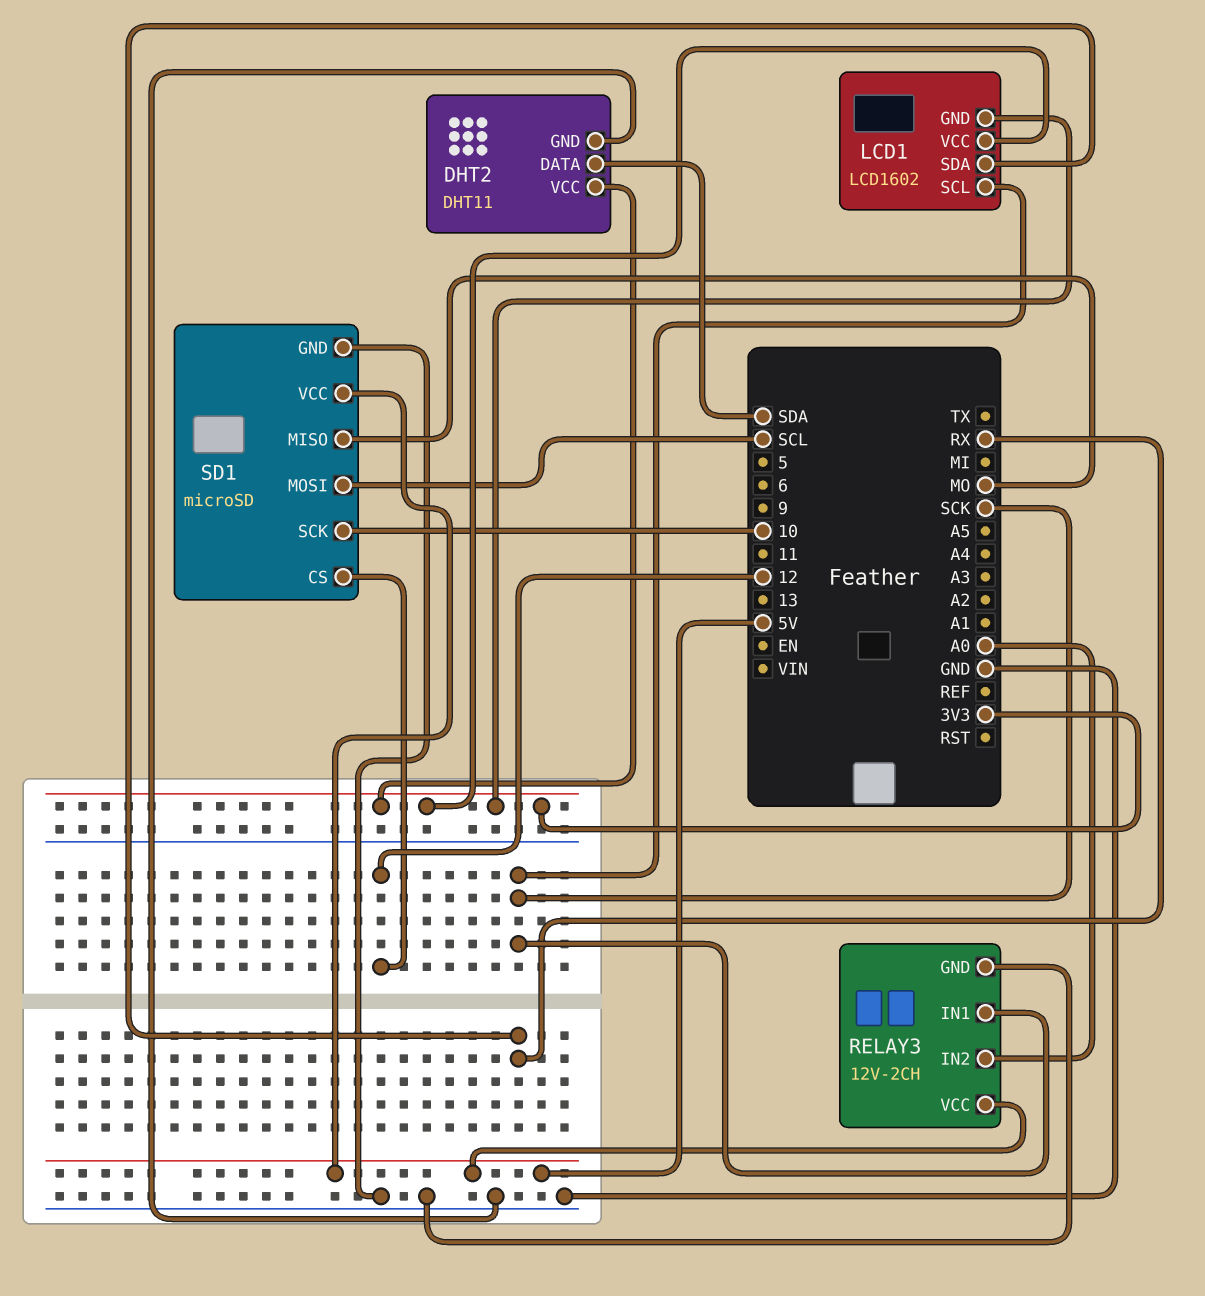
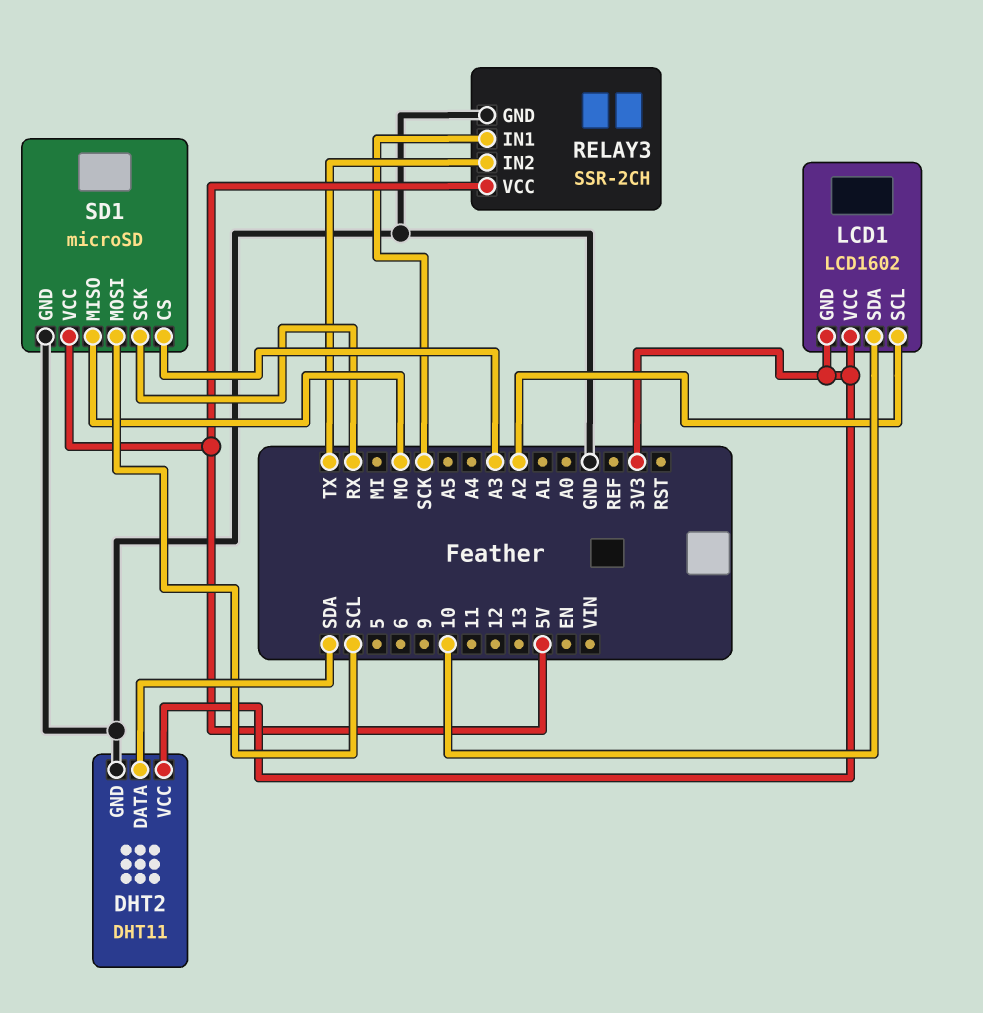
LCD1 pin SCL: SCK -> A2
LCD1 pin SDA: RX -> 10
RELAY3: 12V-2CH -> SSR-2CH
RELAY3 pin IN2: A0 -> TX
SD1 pin CS: 12 -> A3
SD1 pin SCK: 10 -> RX

